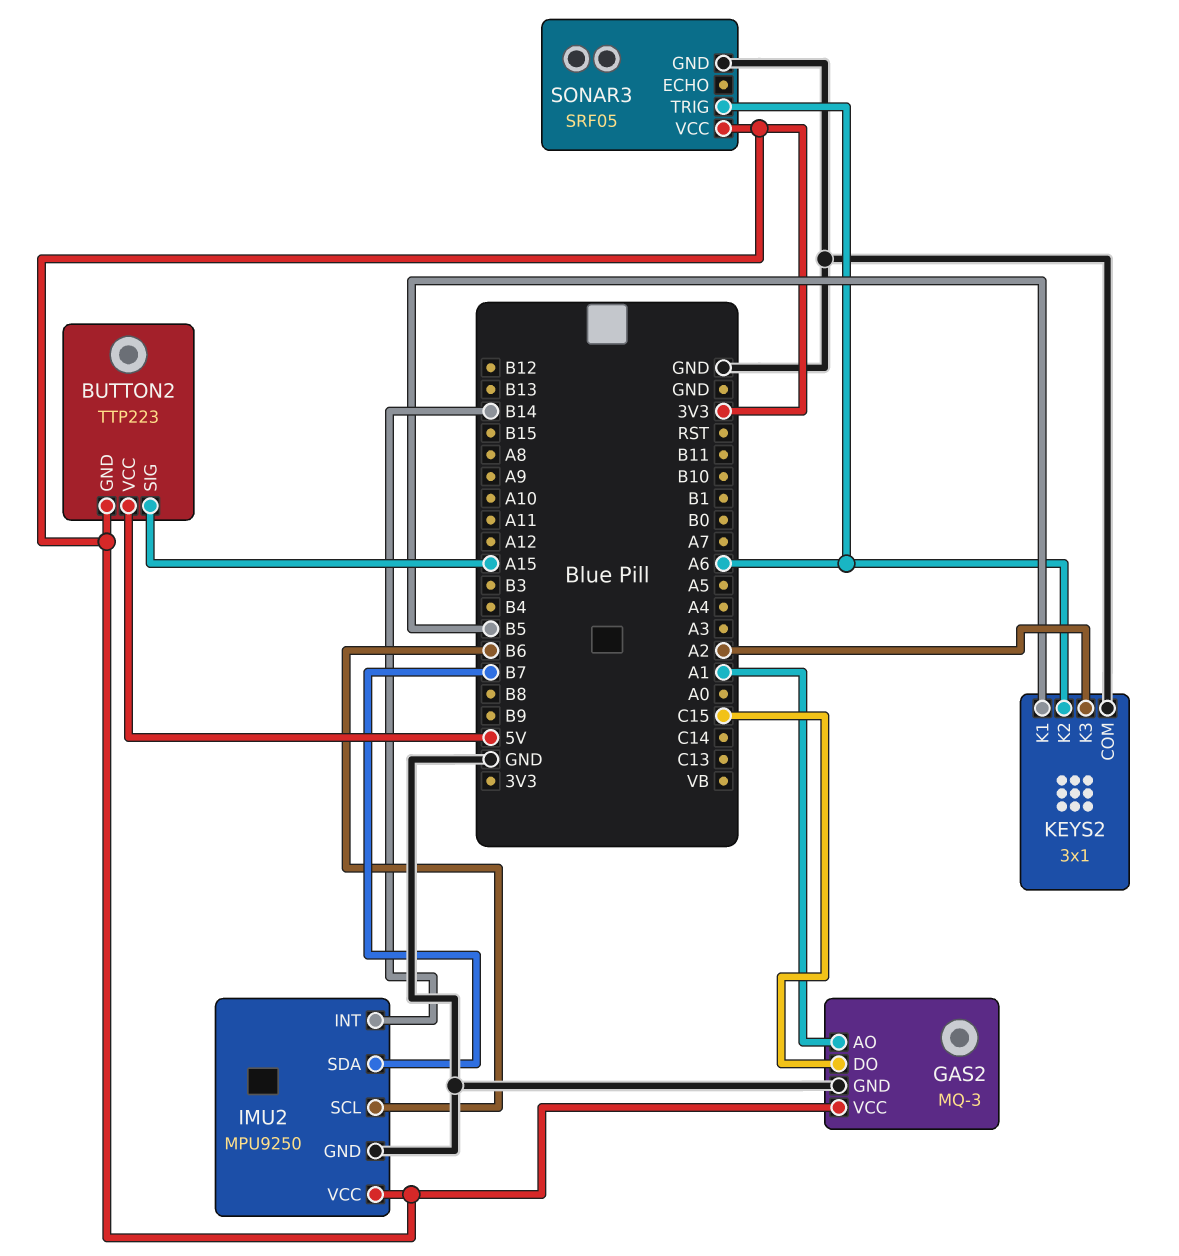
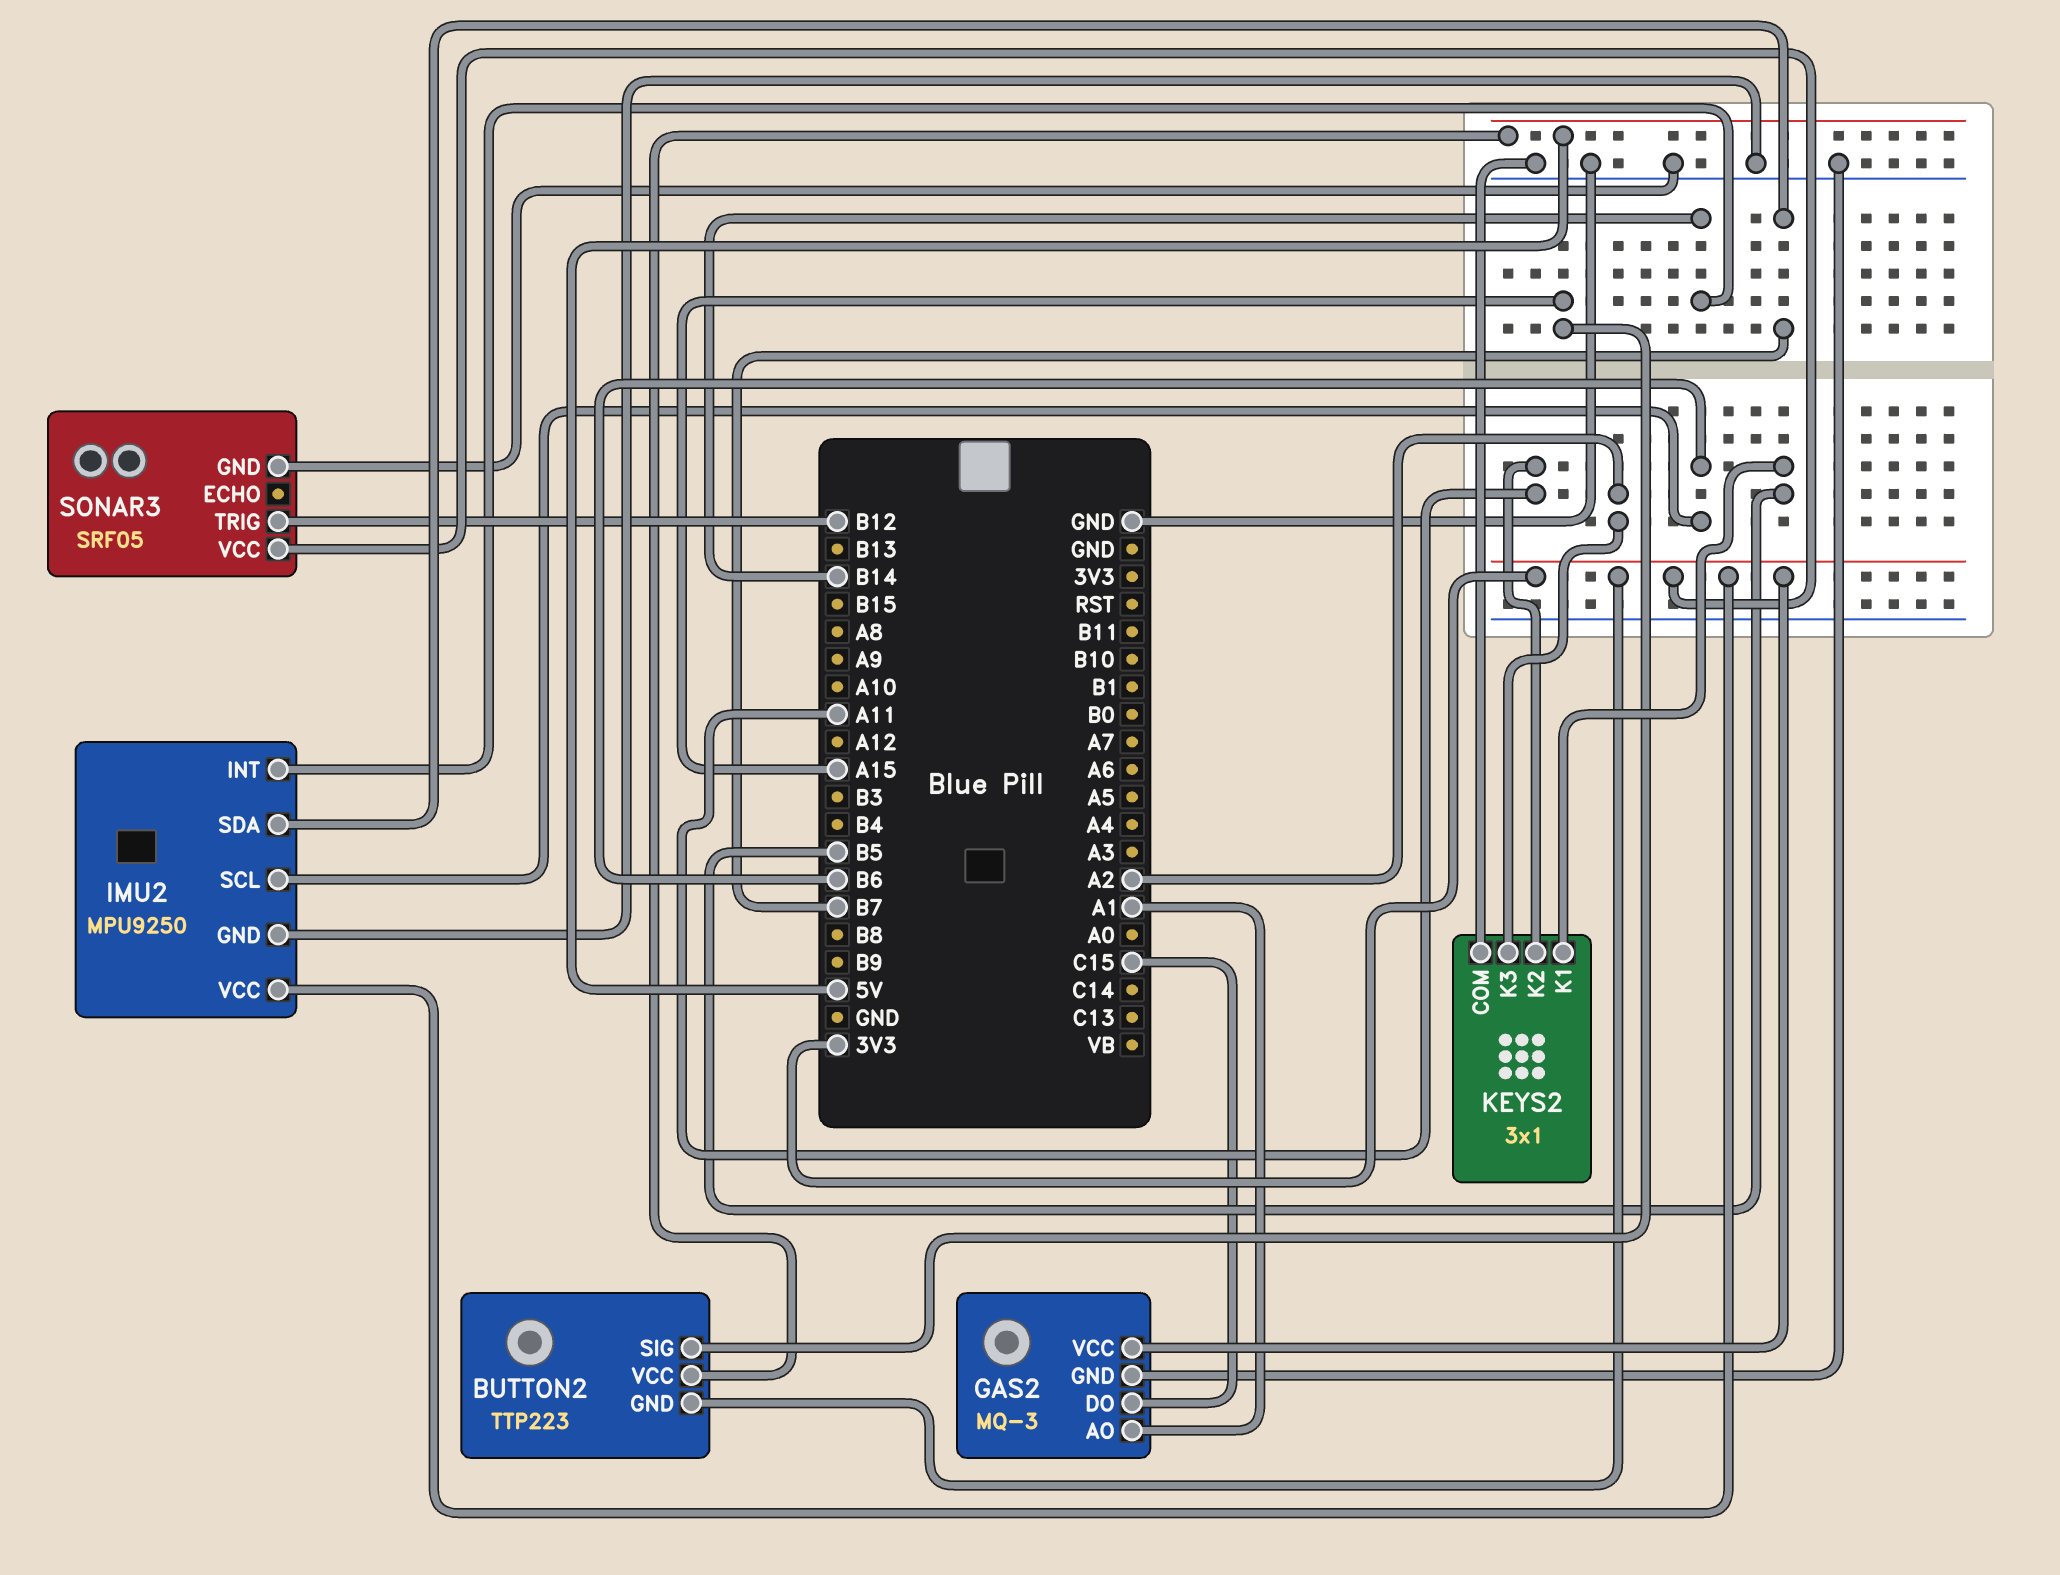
KEYS2 pin K2: A6 -> A11
SONAR3 pin TRIG: A6 -> B12

